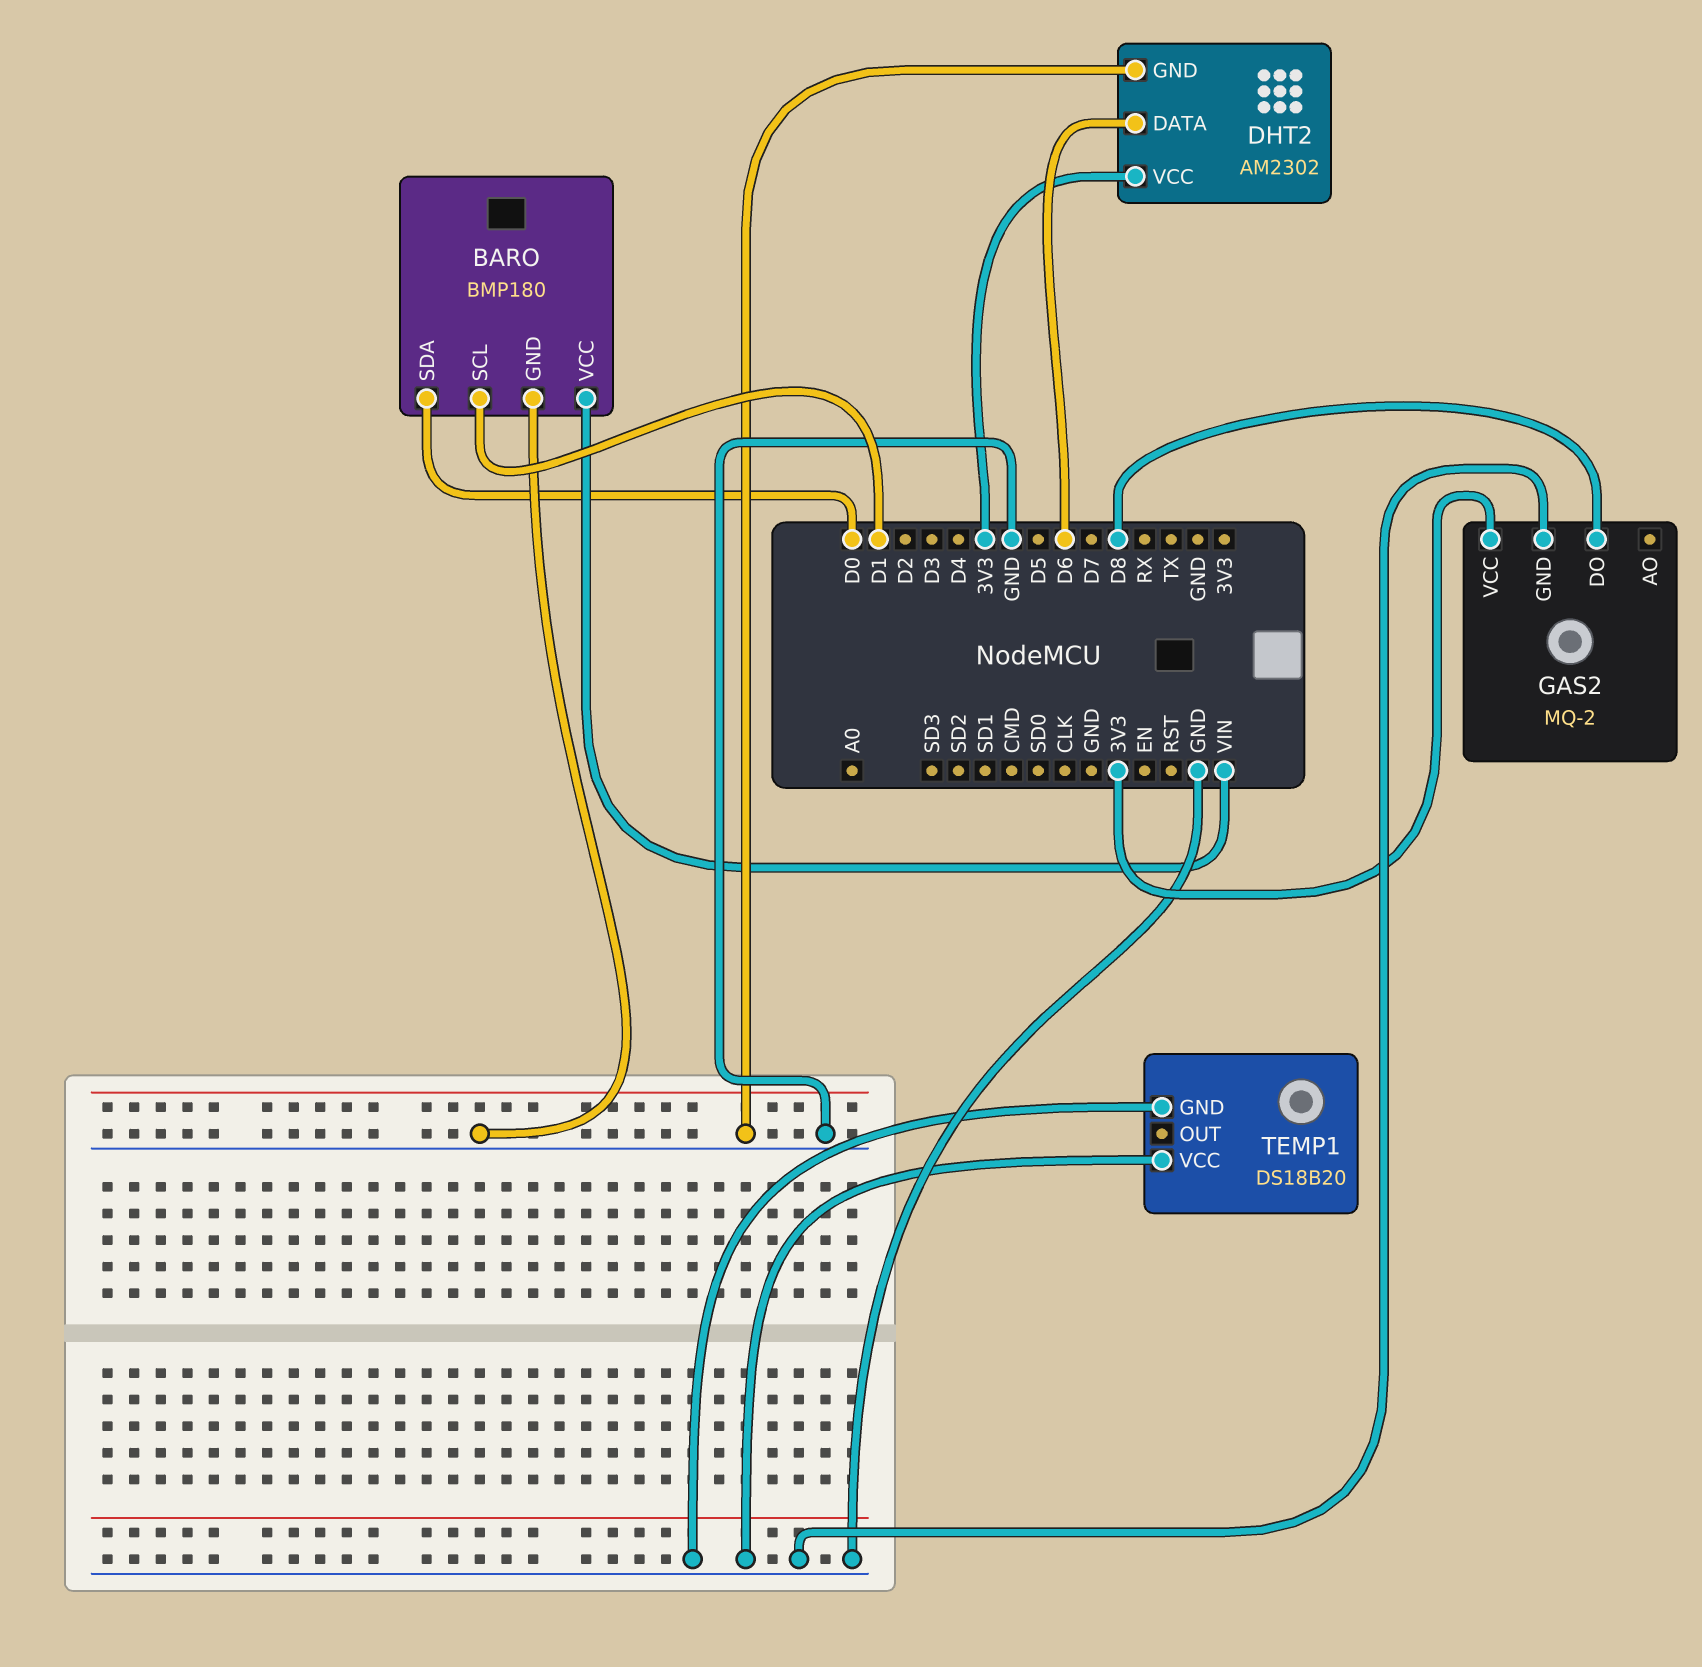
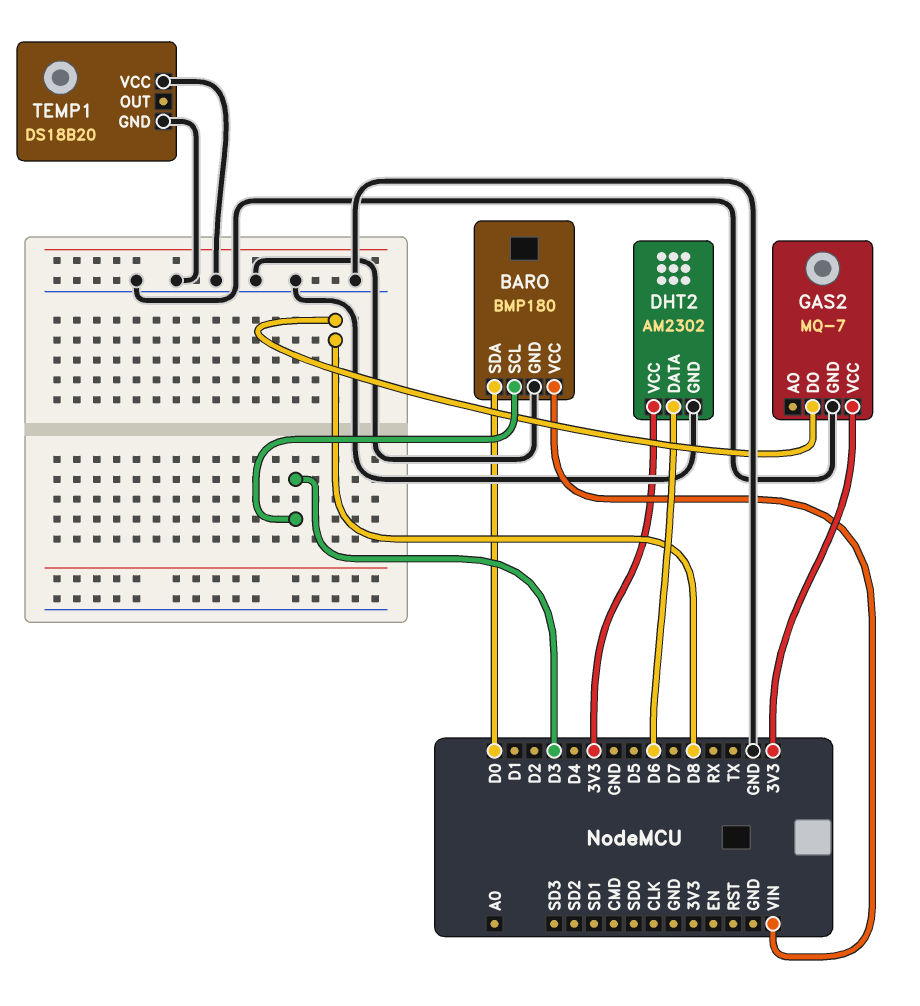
BARO pin SCL: D1 -> D3
GAS2: MQ-2 -> MQ-7

